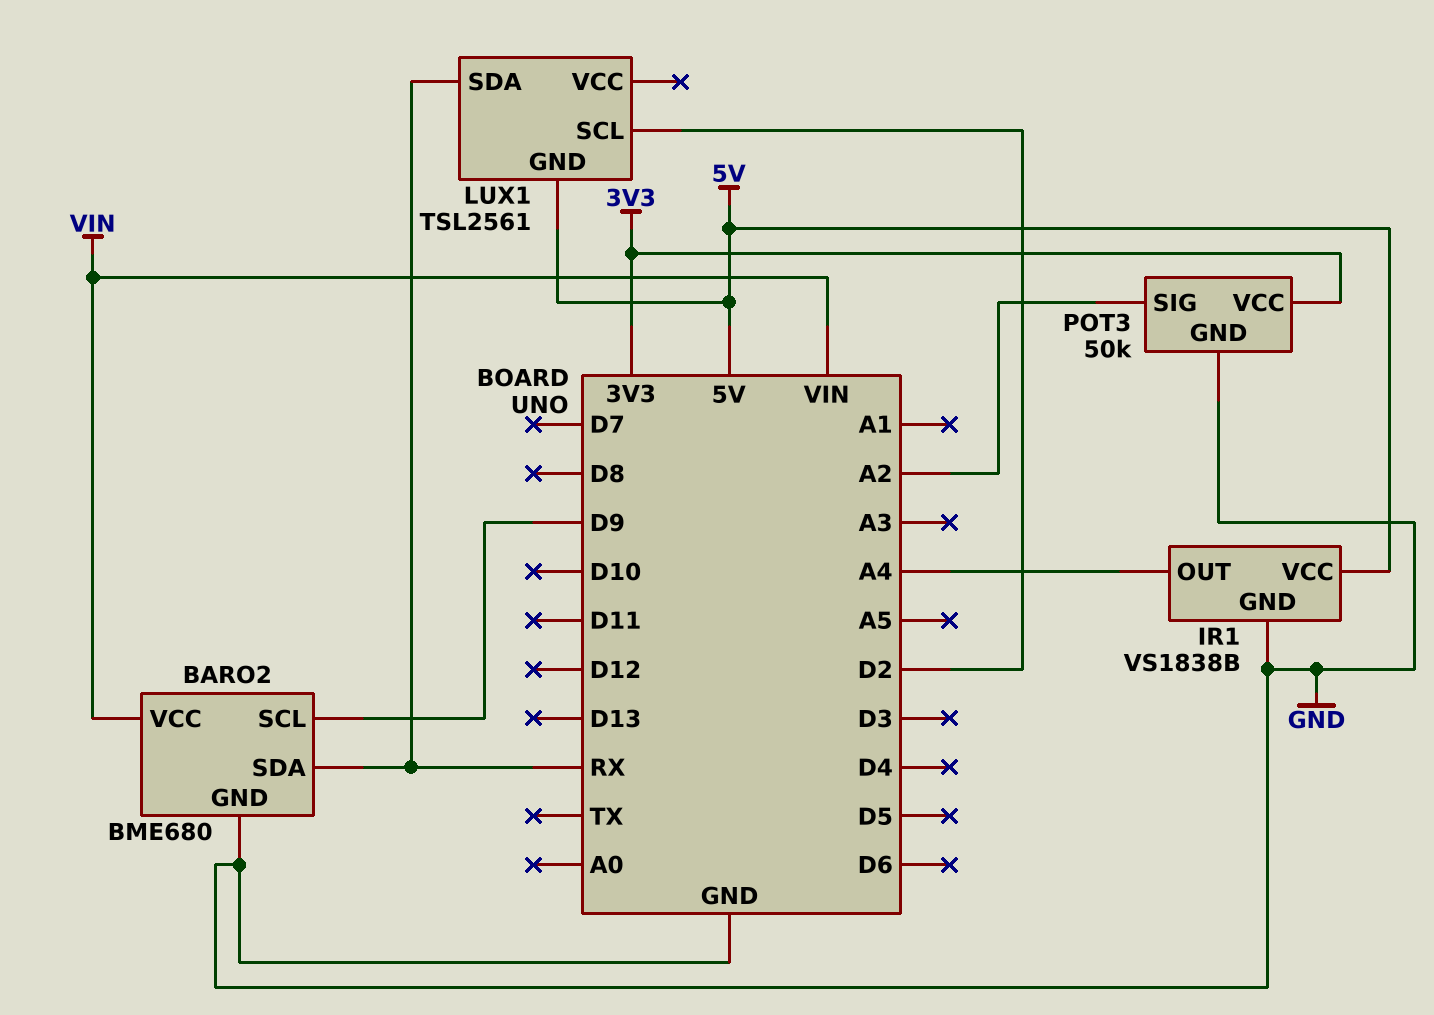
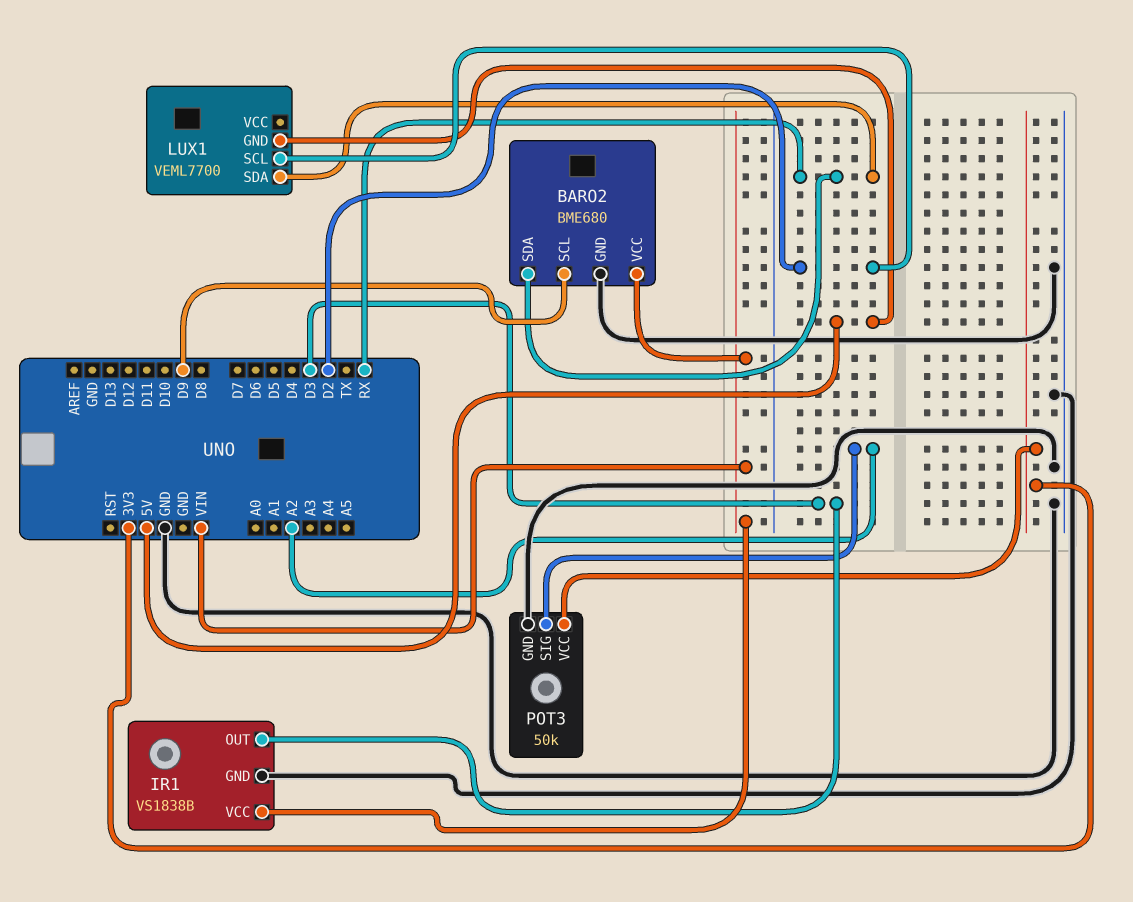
IR1 pin OUT: A4 -> D3
IR1 pin VCC: 5V -> VIN
LUX1: TSL2561 -> VEML7700

